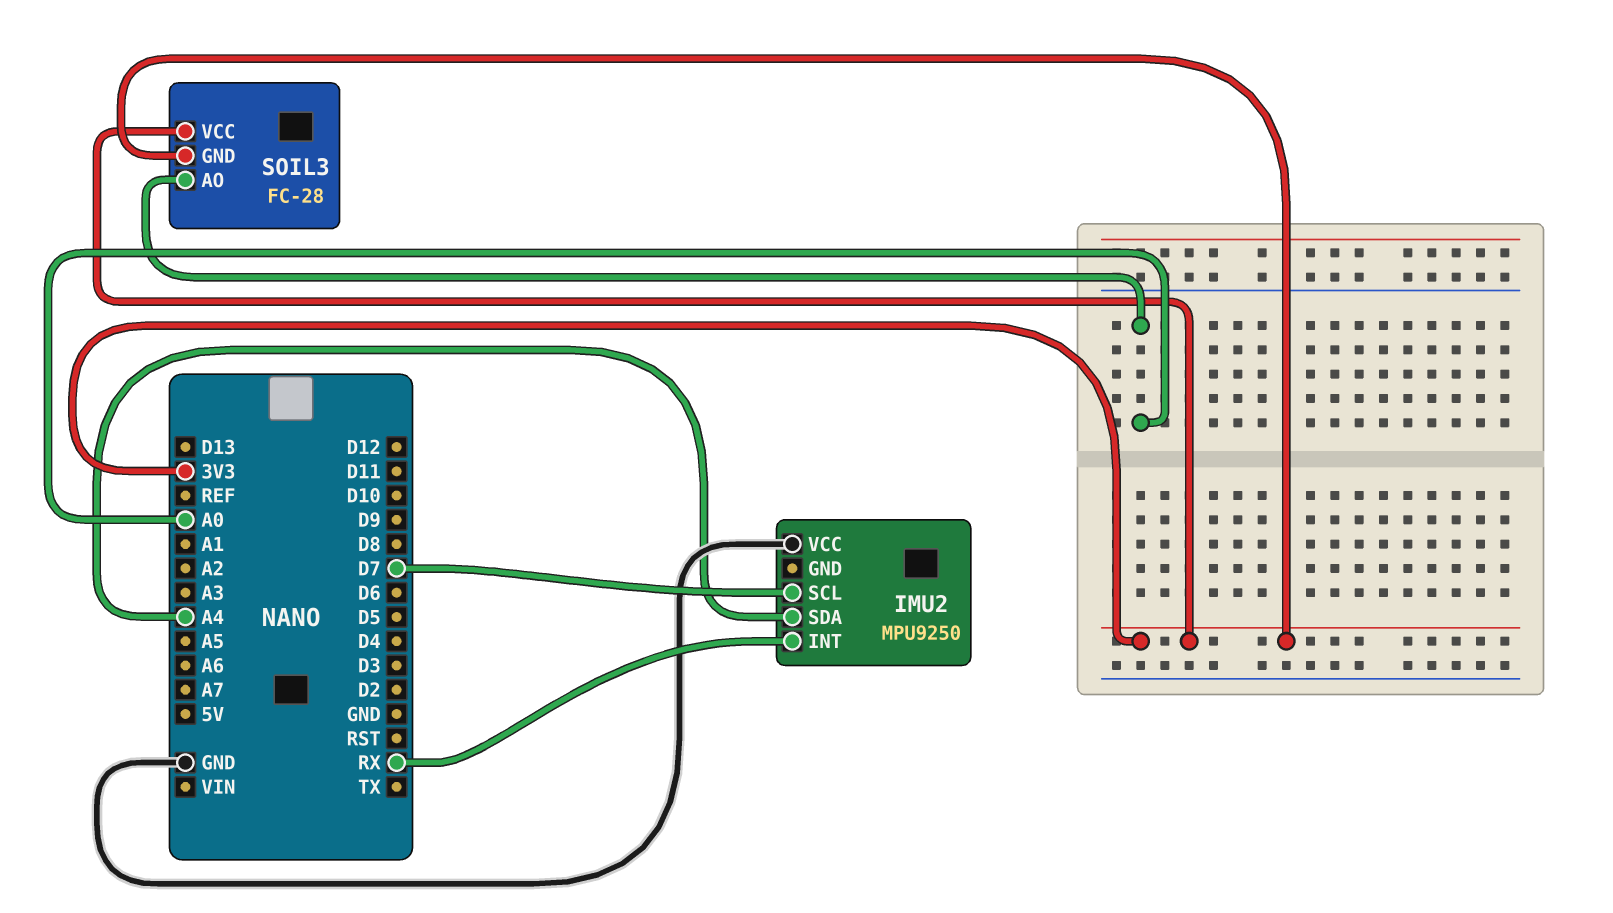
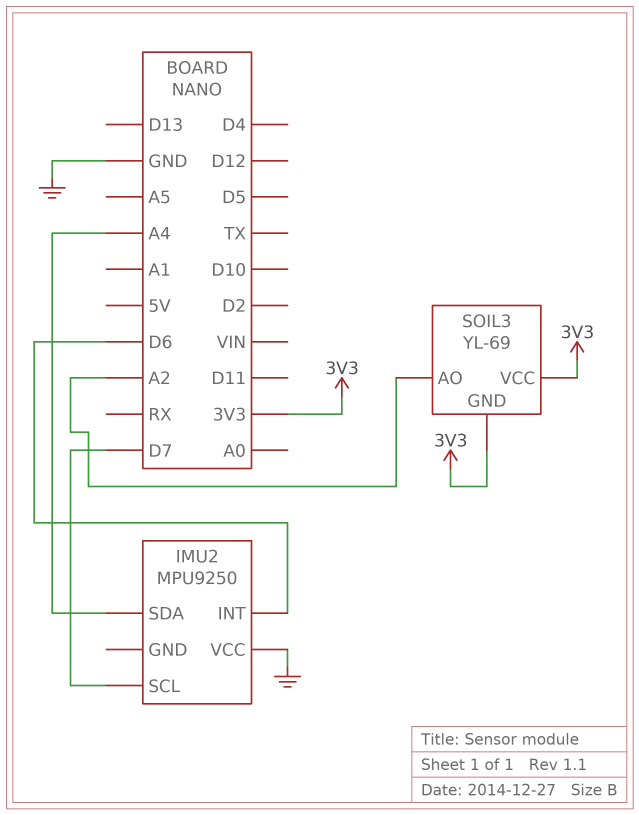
IMU2 pin INT: RX -> D6
SOIL3: FC-28 -> YL-69
SOIL3 pin AO: A0 -> A2

